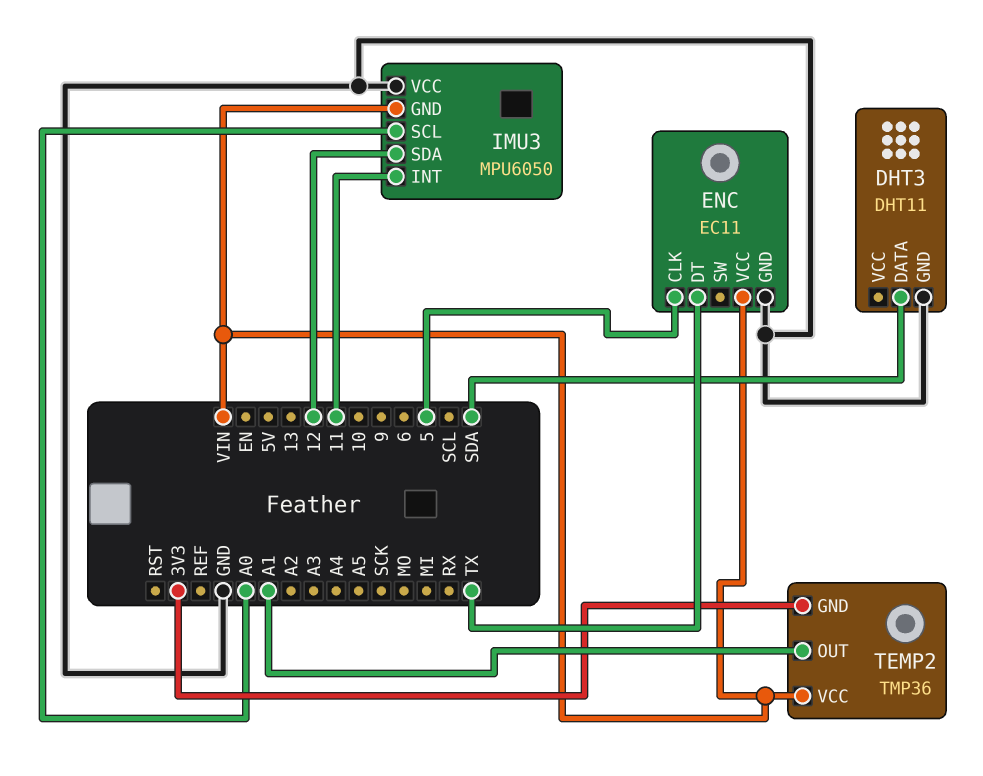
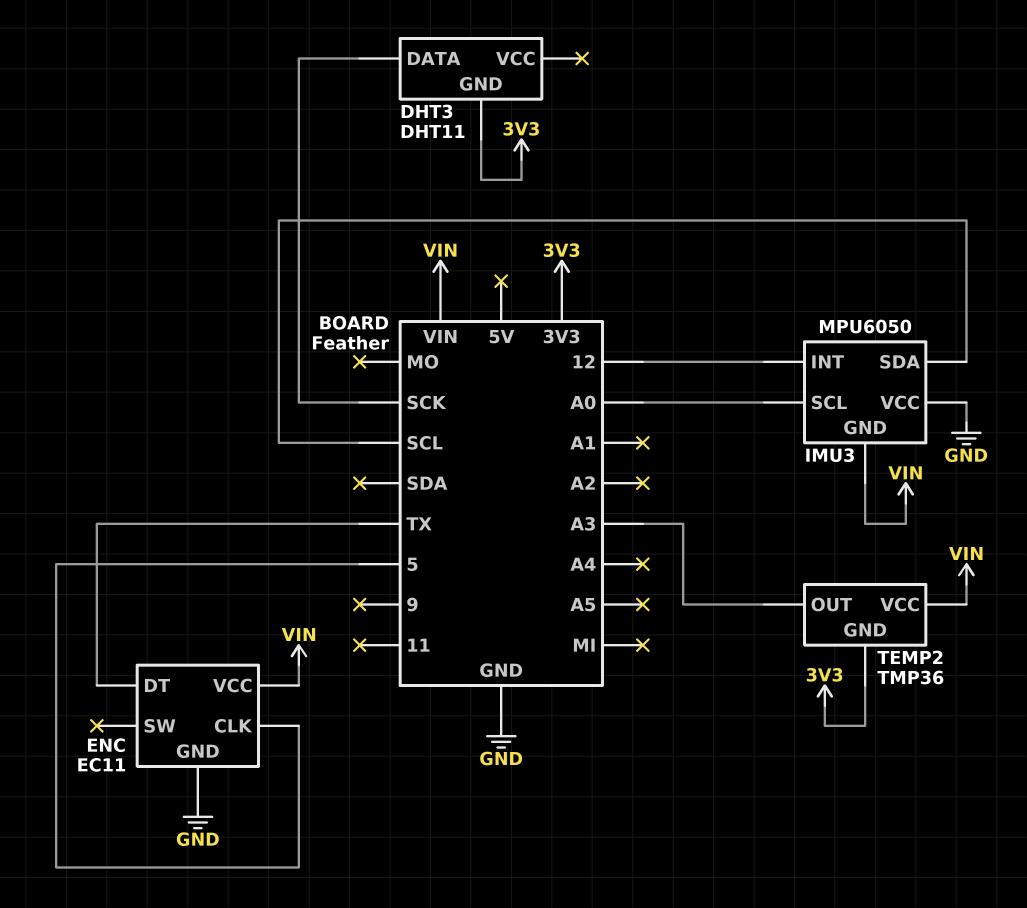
DHT3 pin DATA: SDA -> SCK
DHT3 pin GND: GND -> 3V3
IMU3 pin INT: 11 -> 12
IMU3 pin SDA: 12 -> SCL
TEMP2 pin OUT: A1 -> A3

